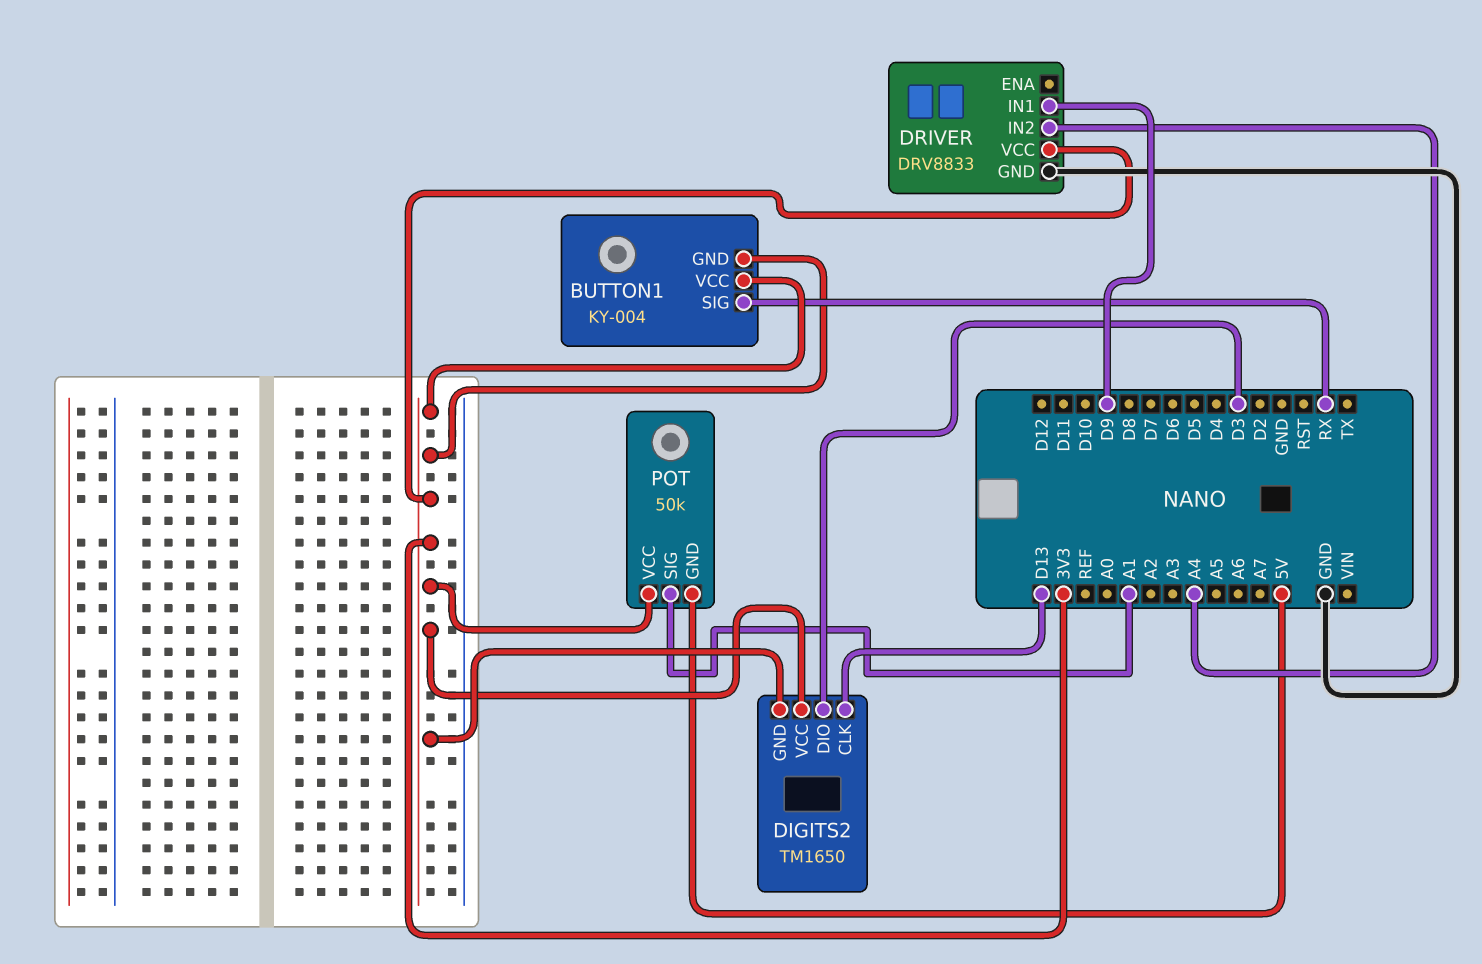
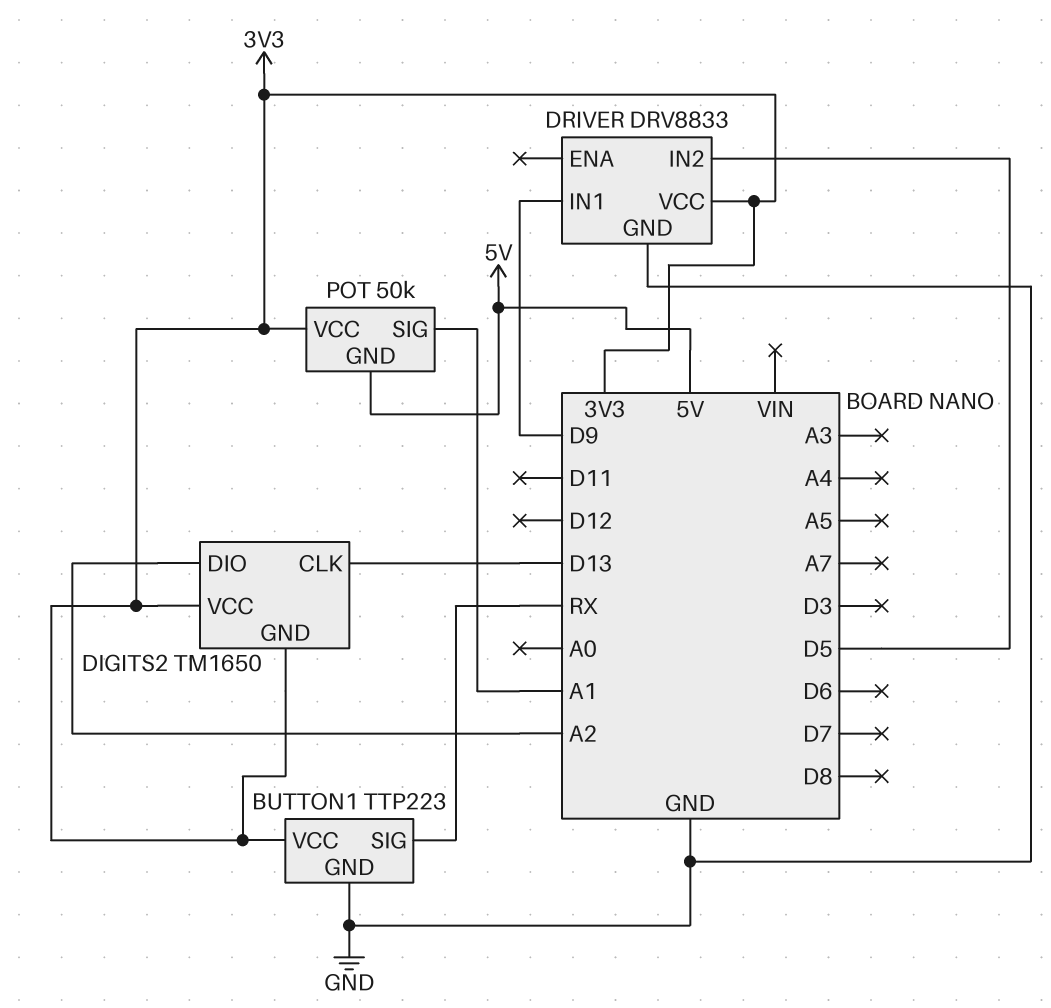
BUTTON1: KY-004 -> TTP223
BUTTON1 pin GND: 3V3 -> GND
DIGITS2 pin DIO: D3 -> A2
DRIVER pin IN2: A4 -> D5

